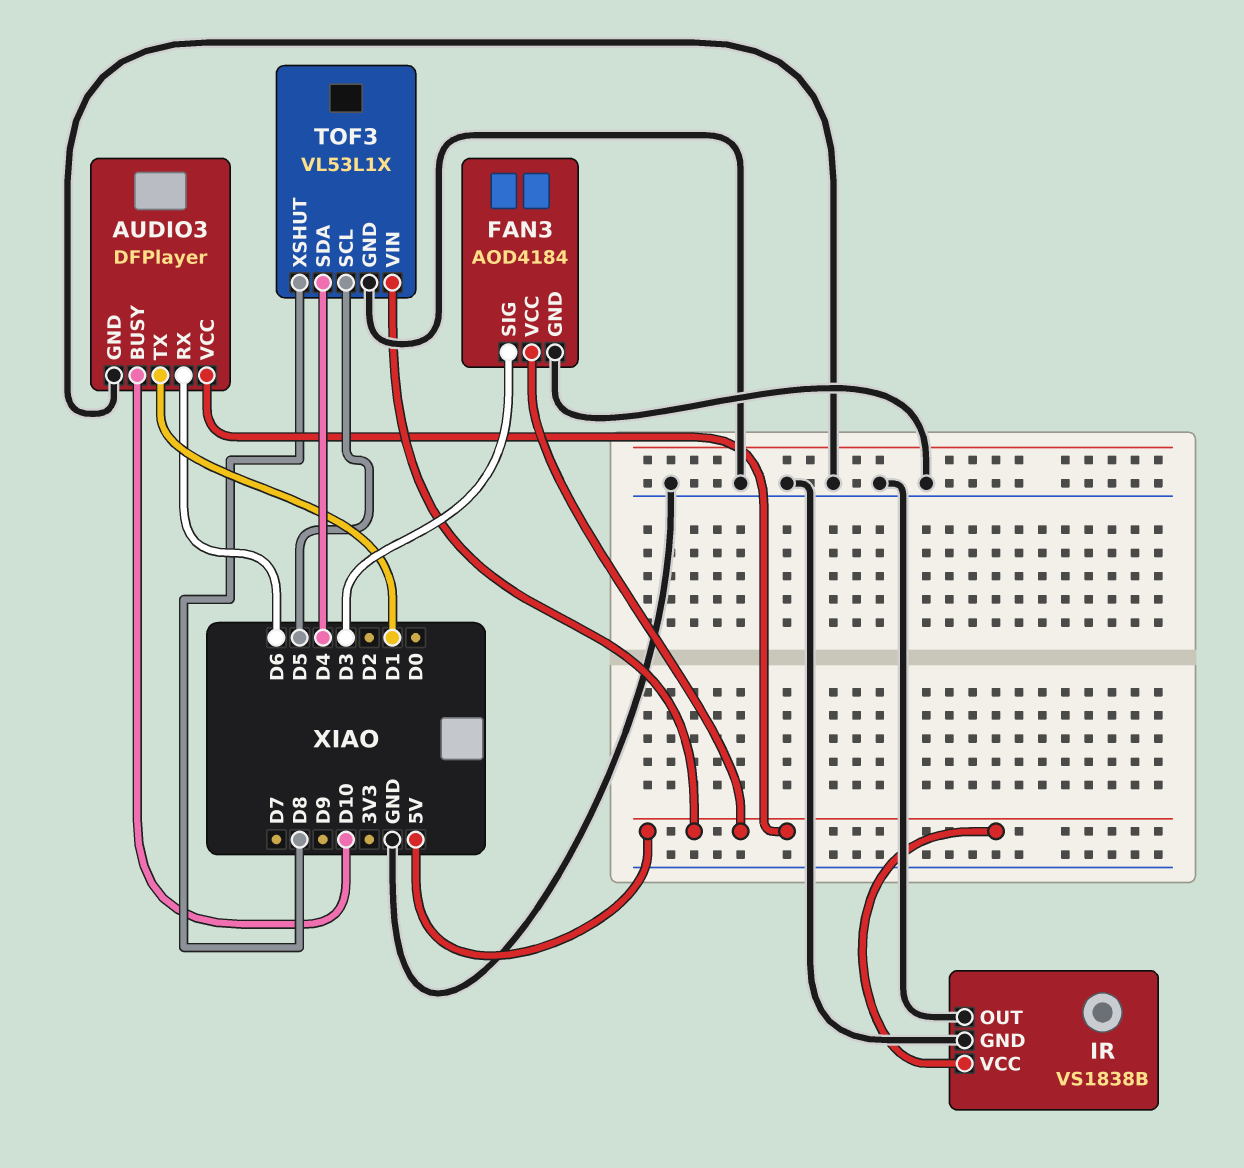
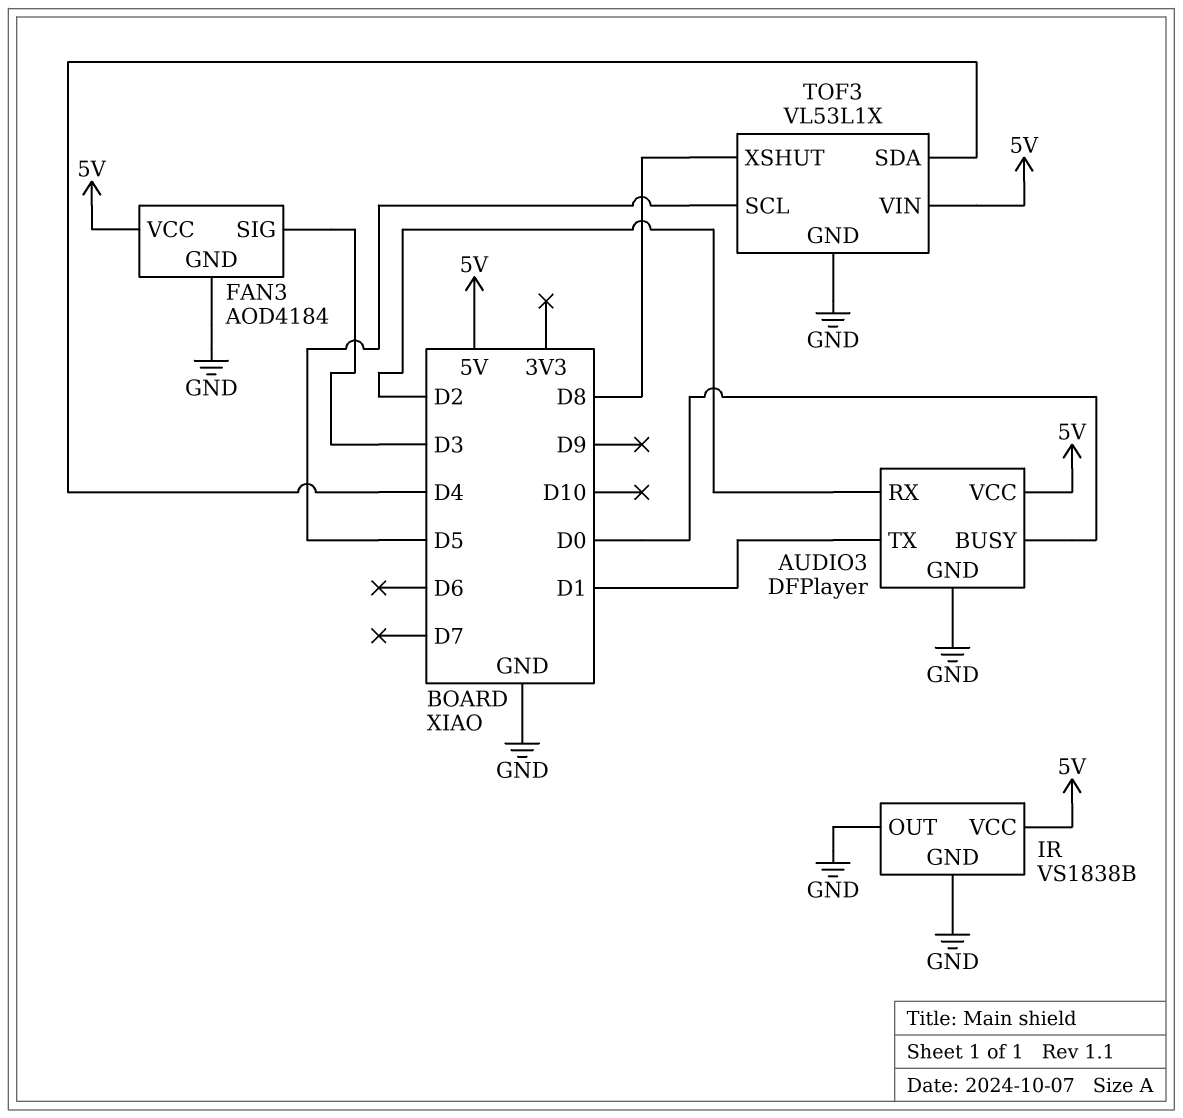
AUDIO3 pin BUSY: D10 -> D0
AUDIO3 pin RX: D6 -> D2

